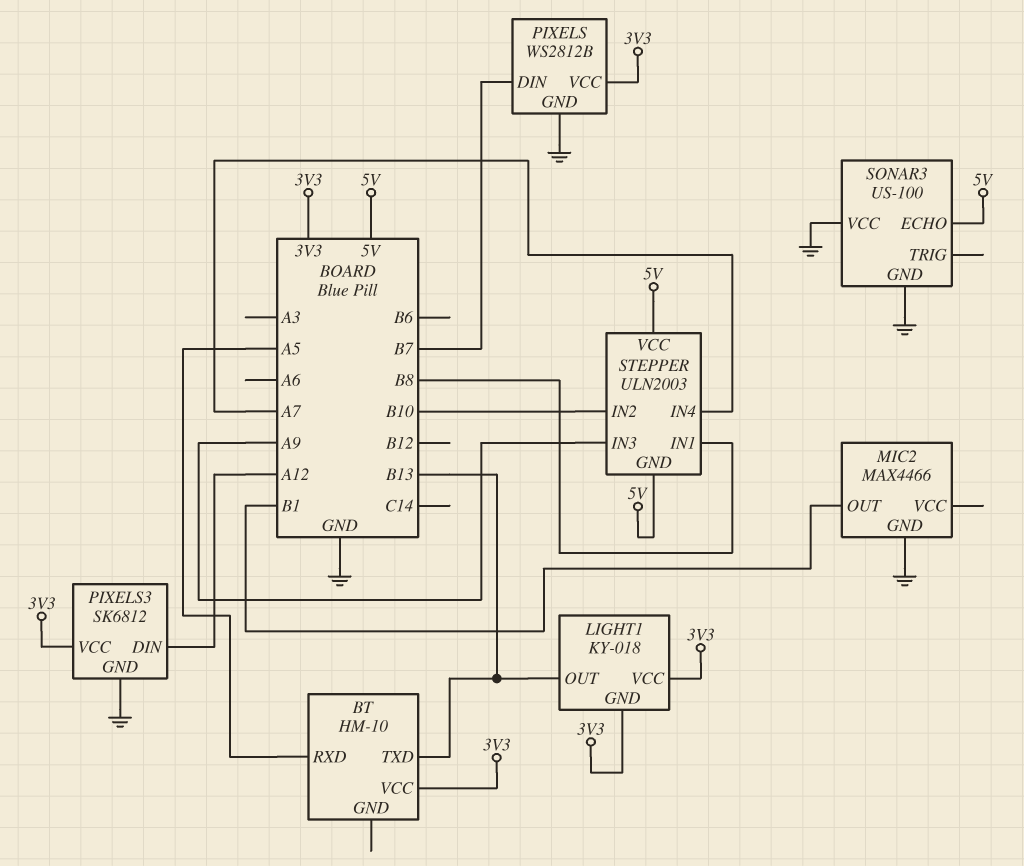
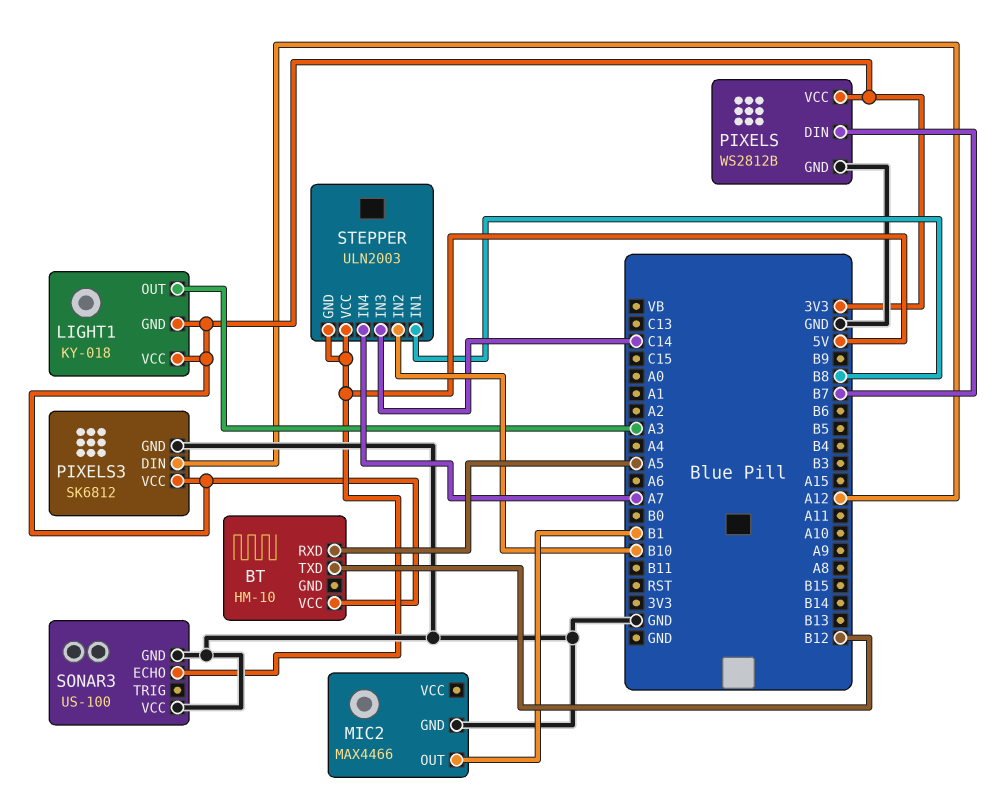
BT pin TXD: B13 -> B12
LIGHT1 pin OUT: B13 -> A3
STEPPER pin IN3: A9 -> C14

